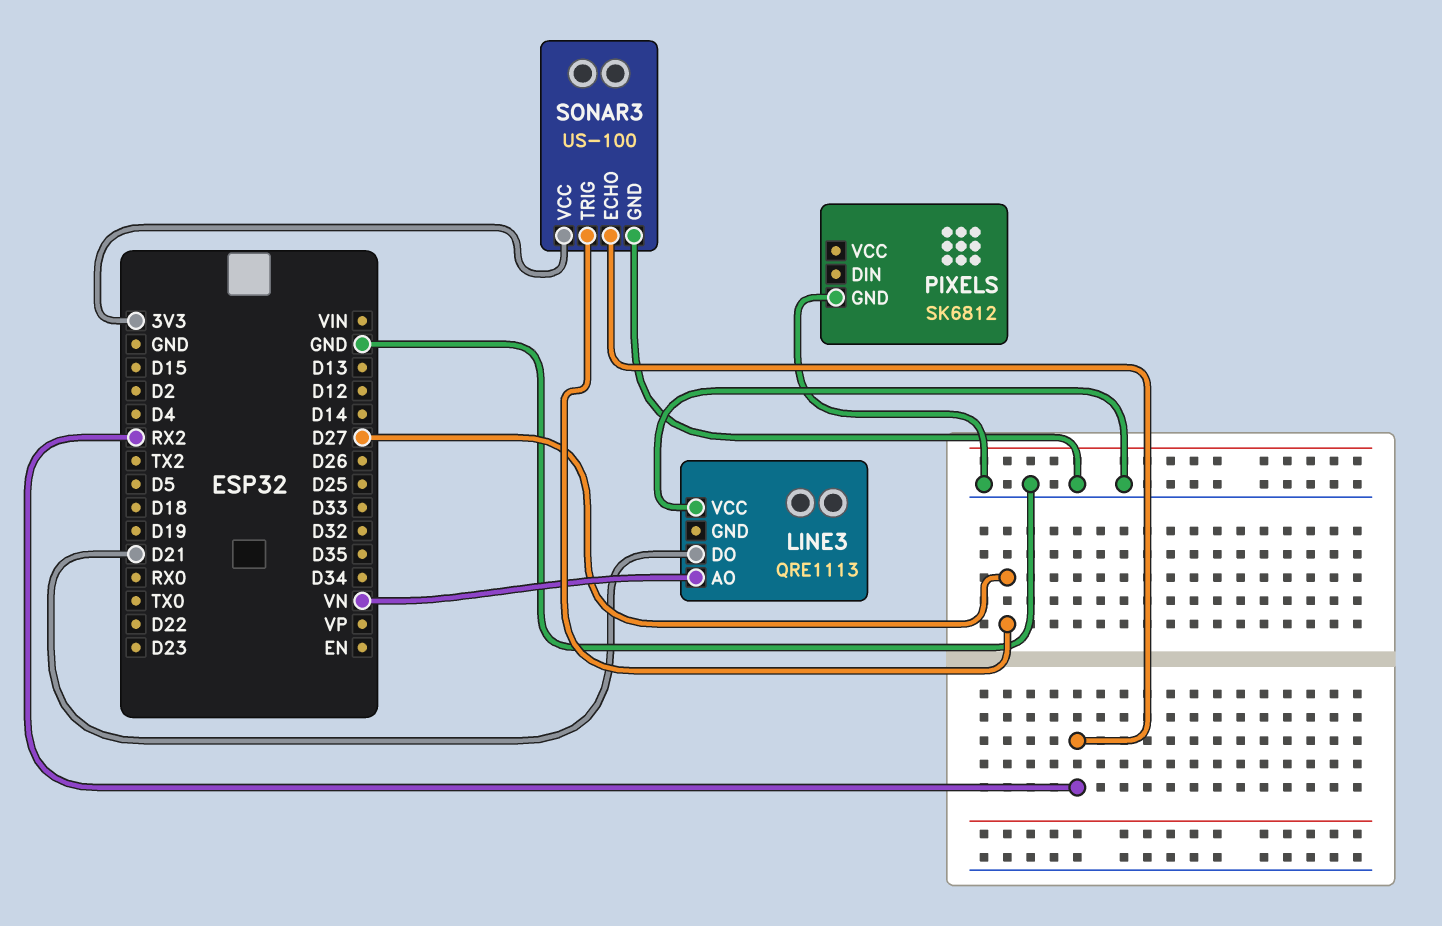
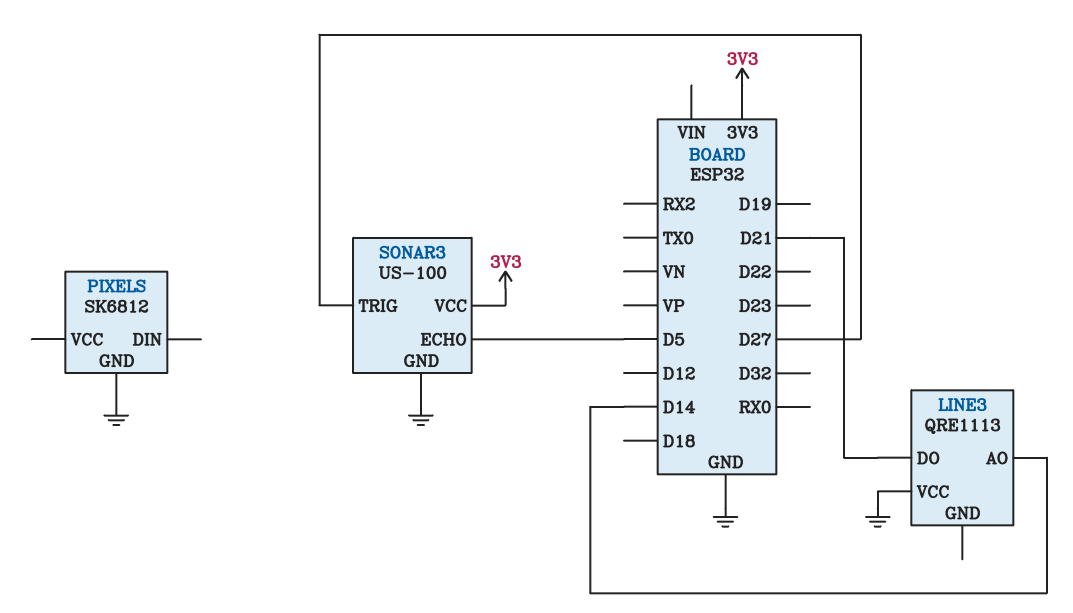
LINE3 pin AO: VN -> D14
SONAR3 pin ECHO: RX2 -> D5

